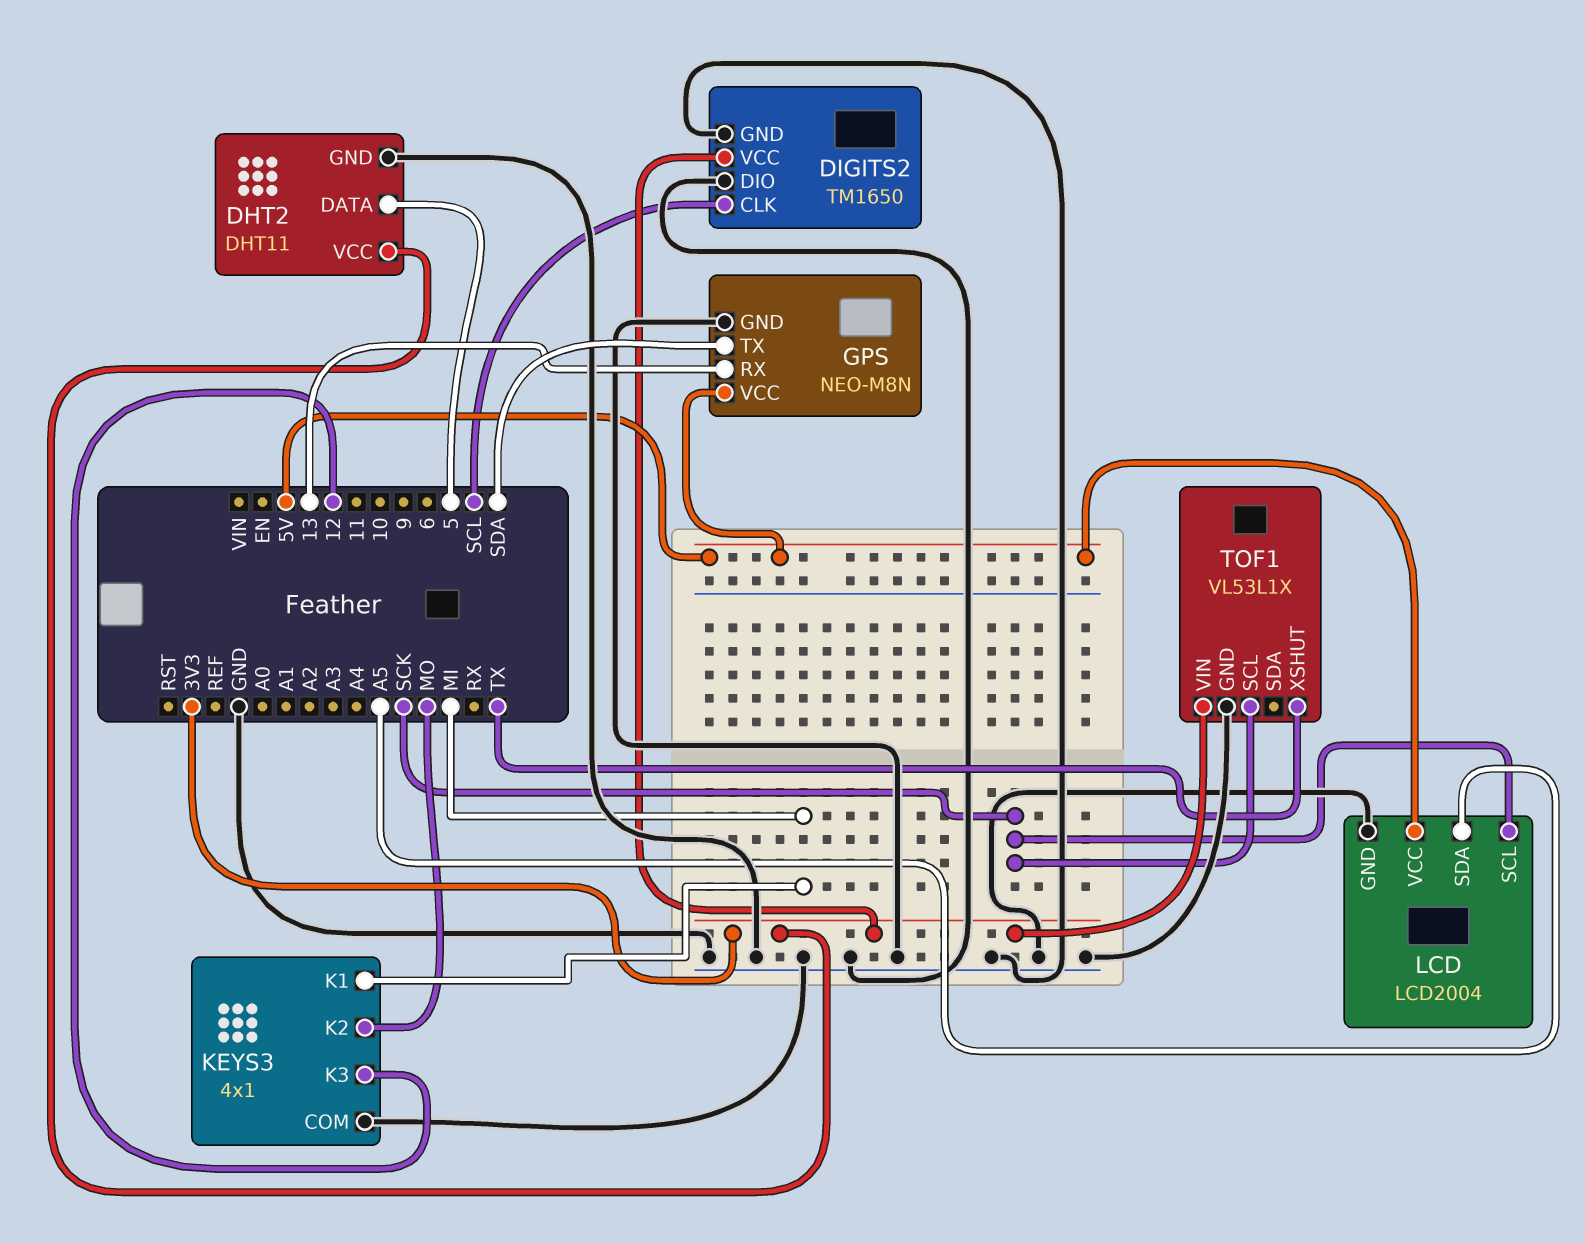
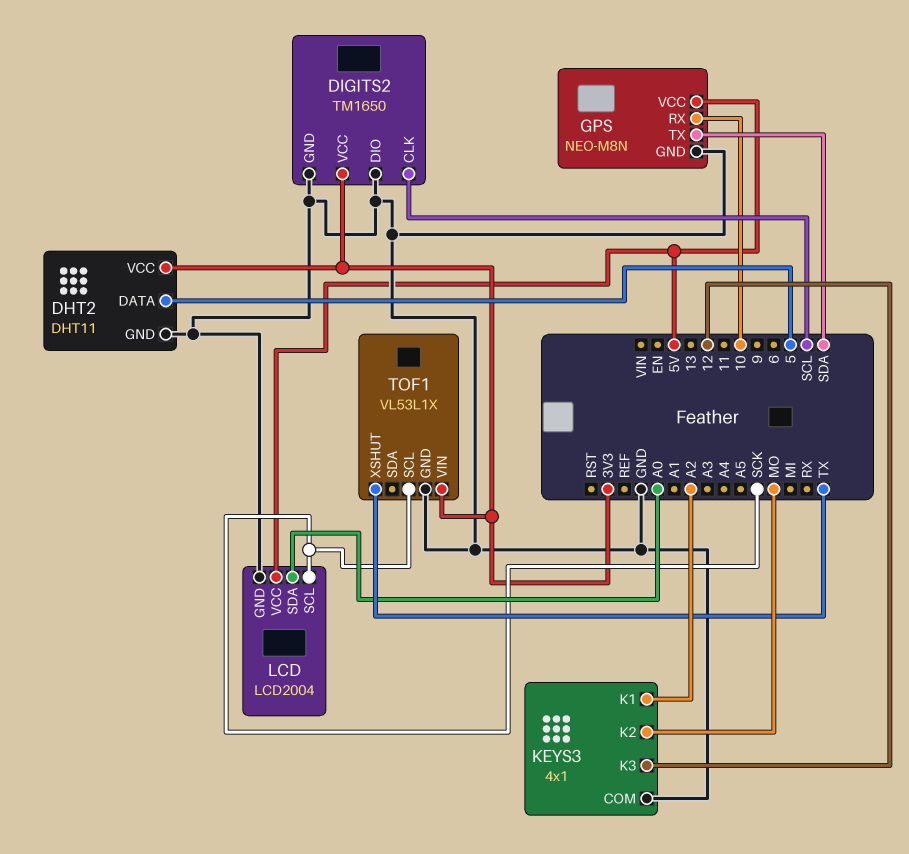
GPS pin RX: 13 -> 10
KEYS3 pin K1: MI -> A2
LCD pin SDA: A5 -> A0

